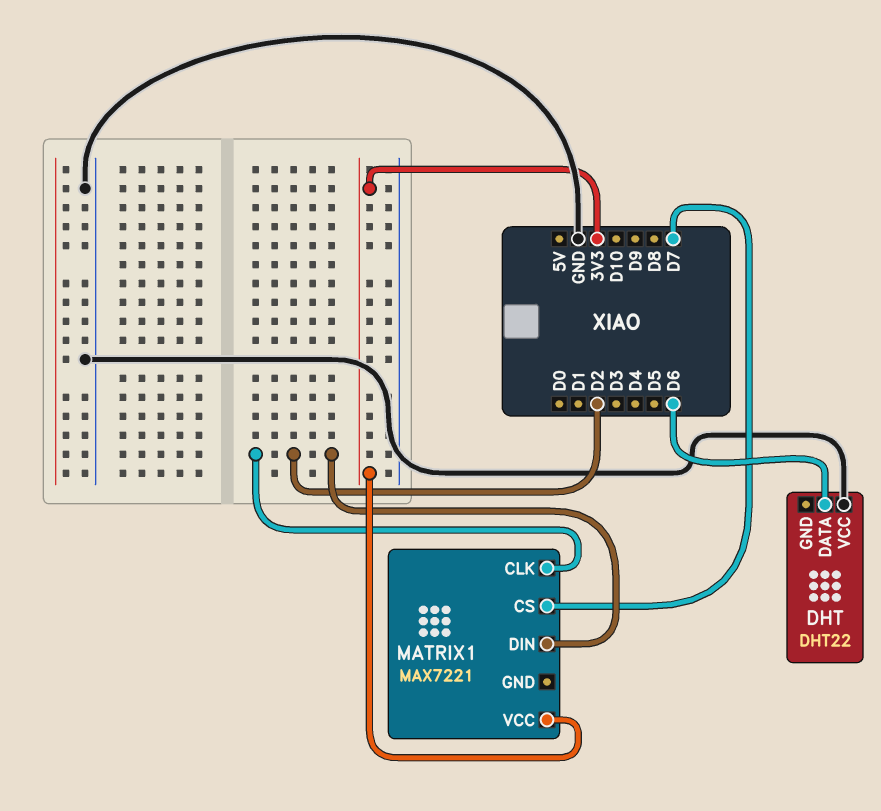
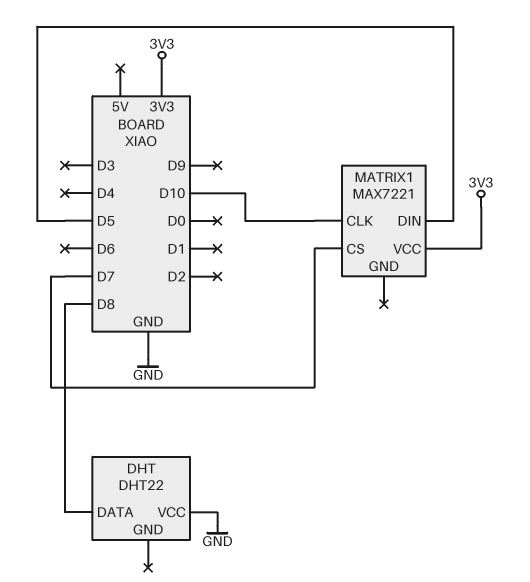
DHT pin DATA: D6 -> D8
MATRIX1 pin CLK: D2 -> D10
MATRIX1 pin DIN: D2 -> D5

